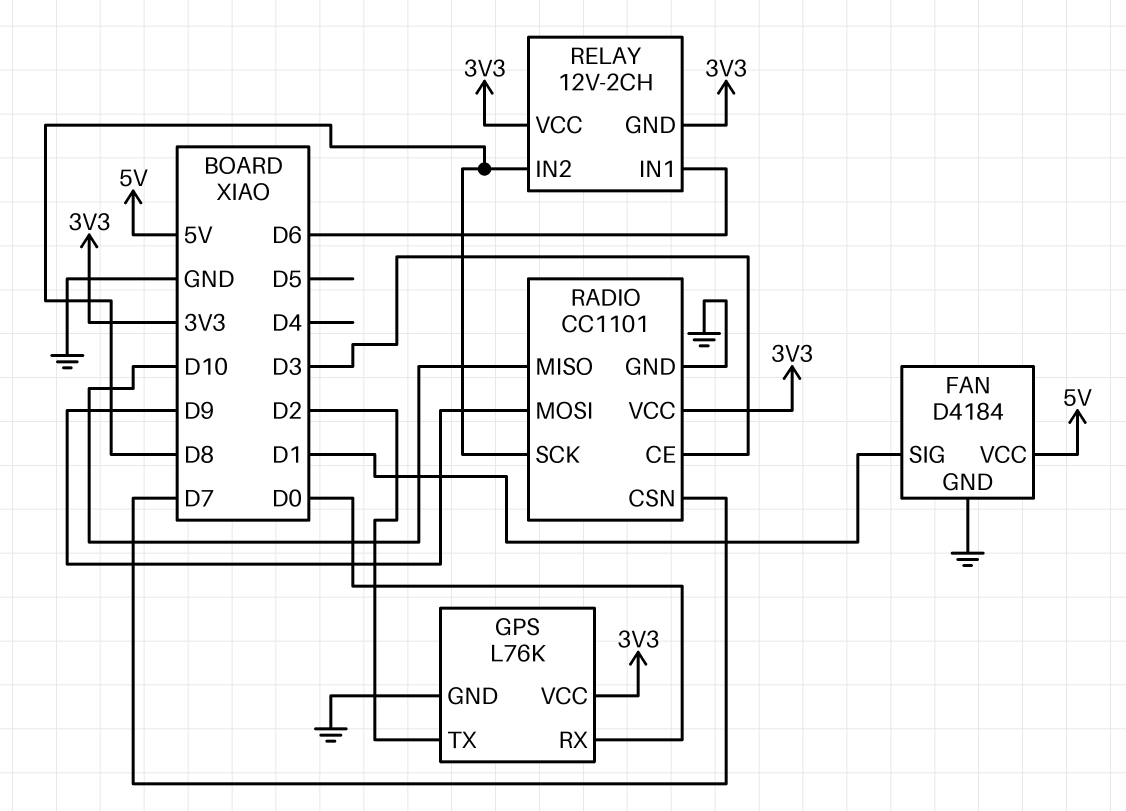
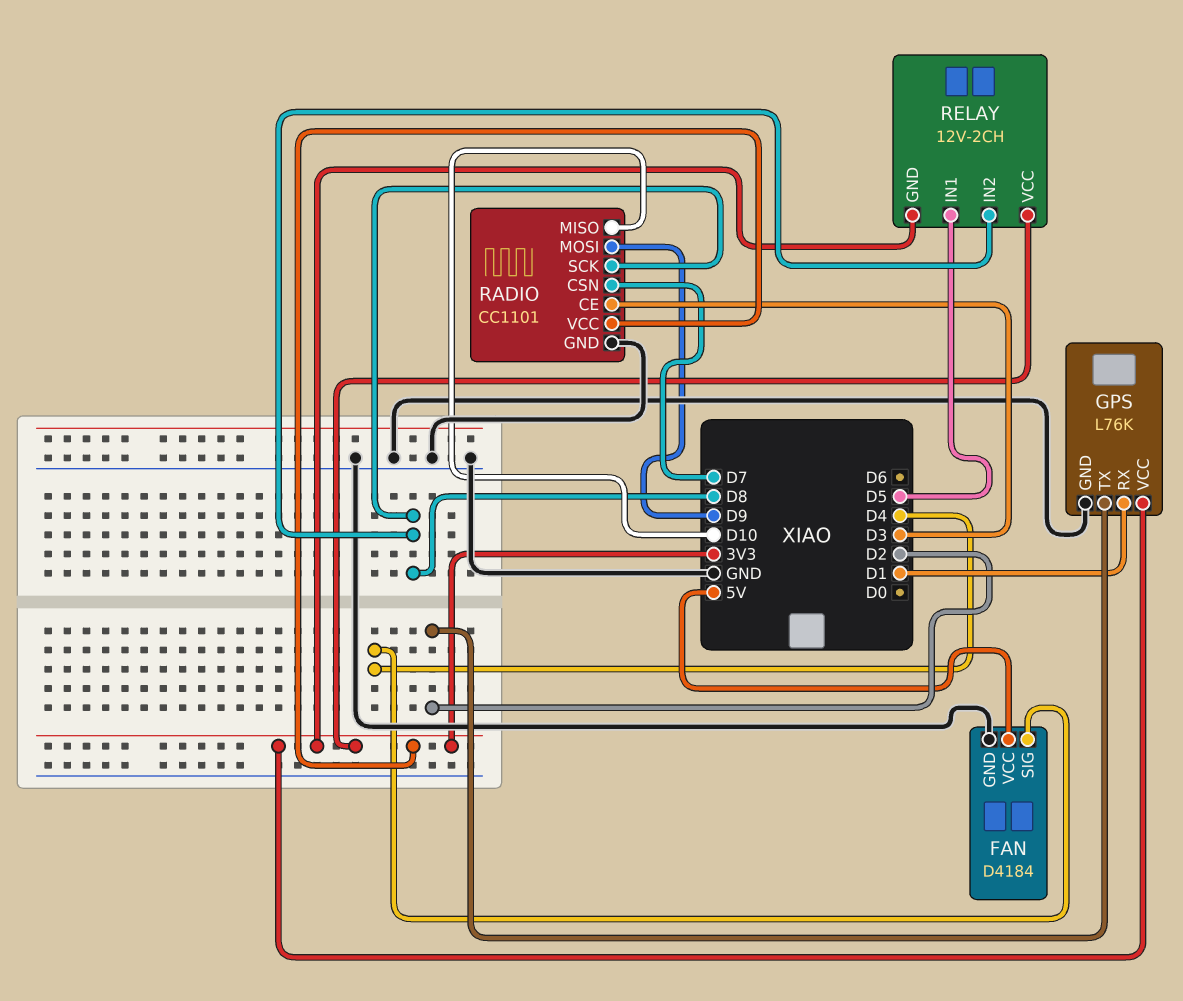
FAN pin SIG: D1 -> D4
GPS pin RX: D0 -> D1
RELAY pin IN1: D6 -> D5

